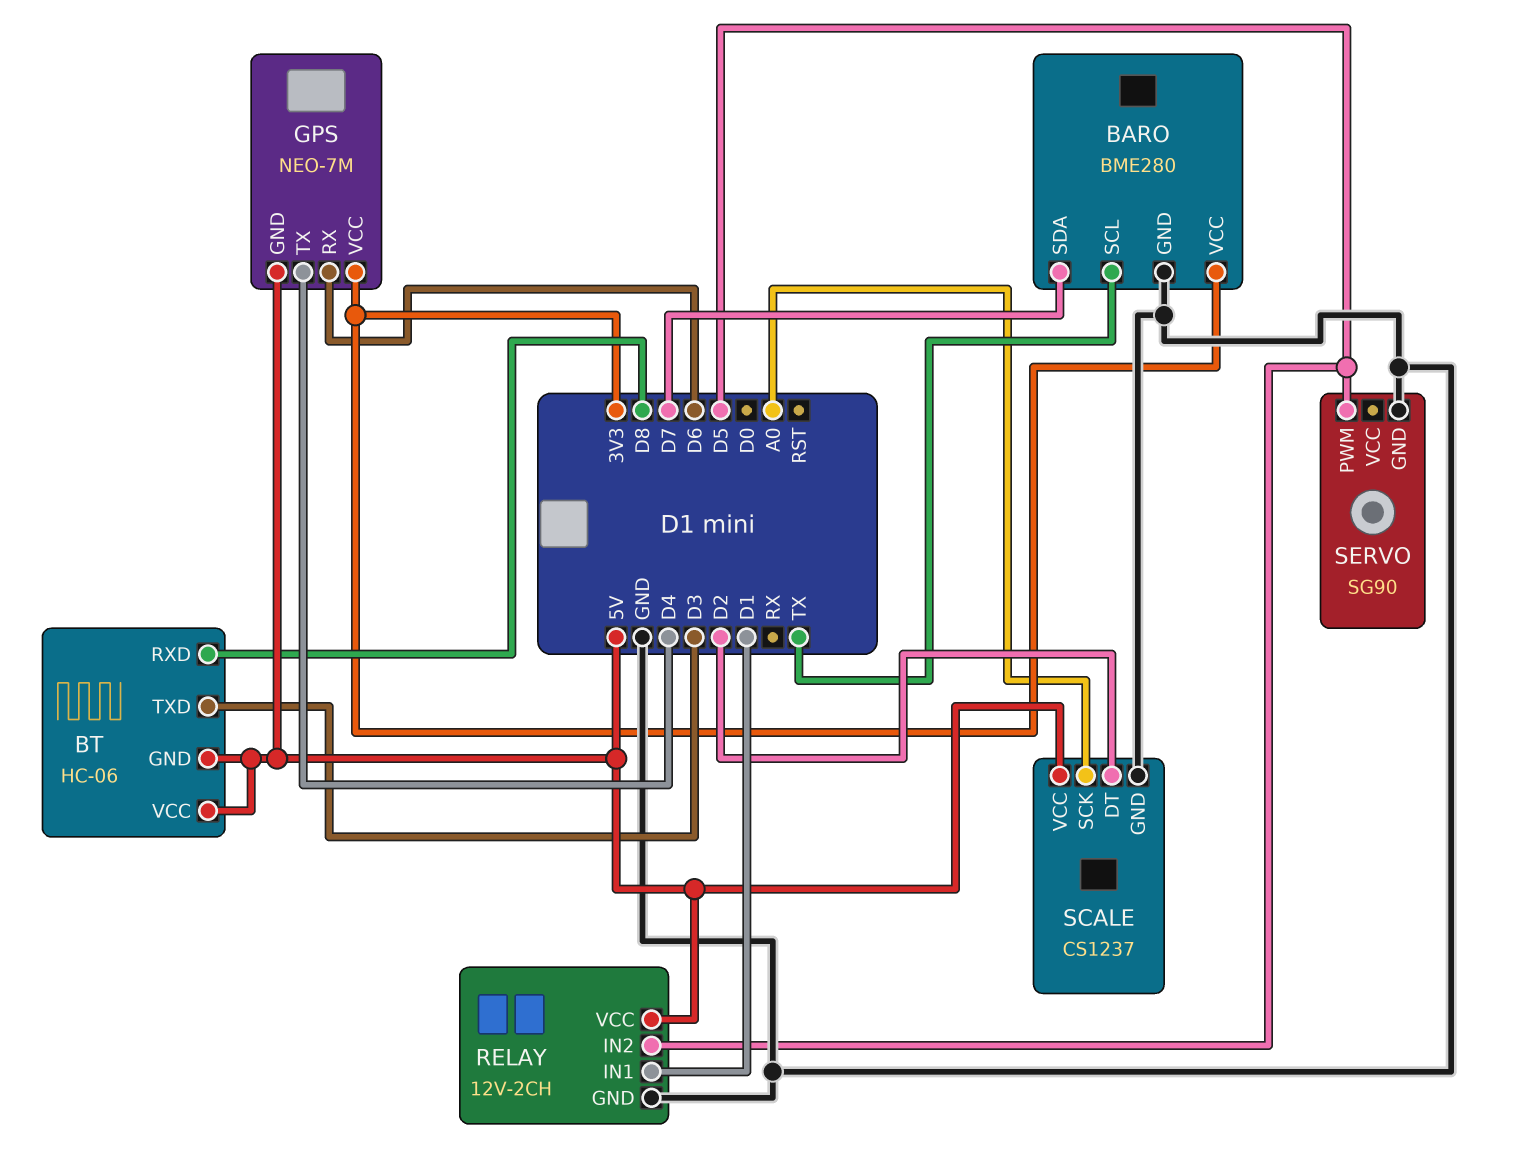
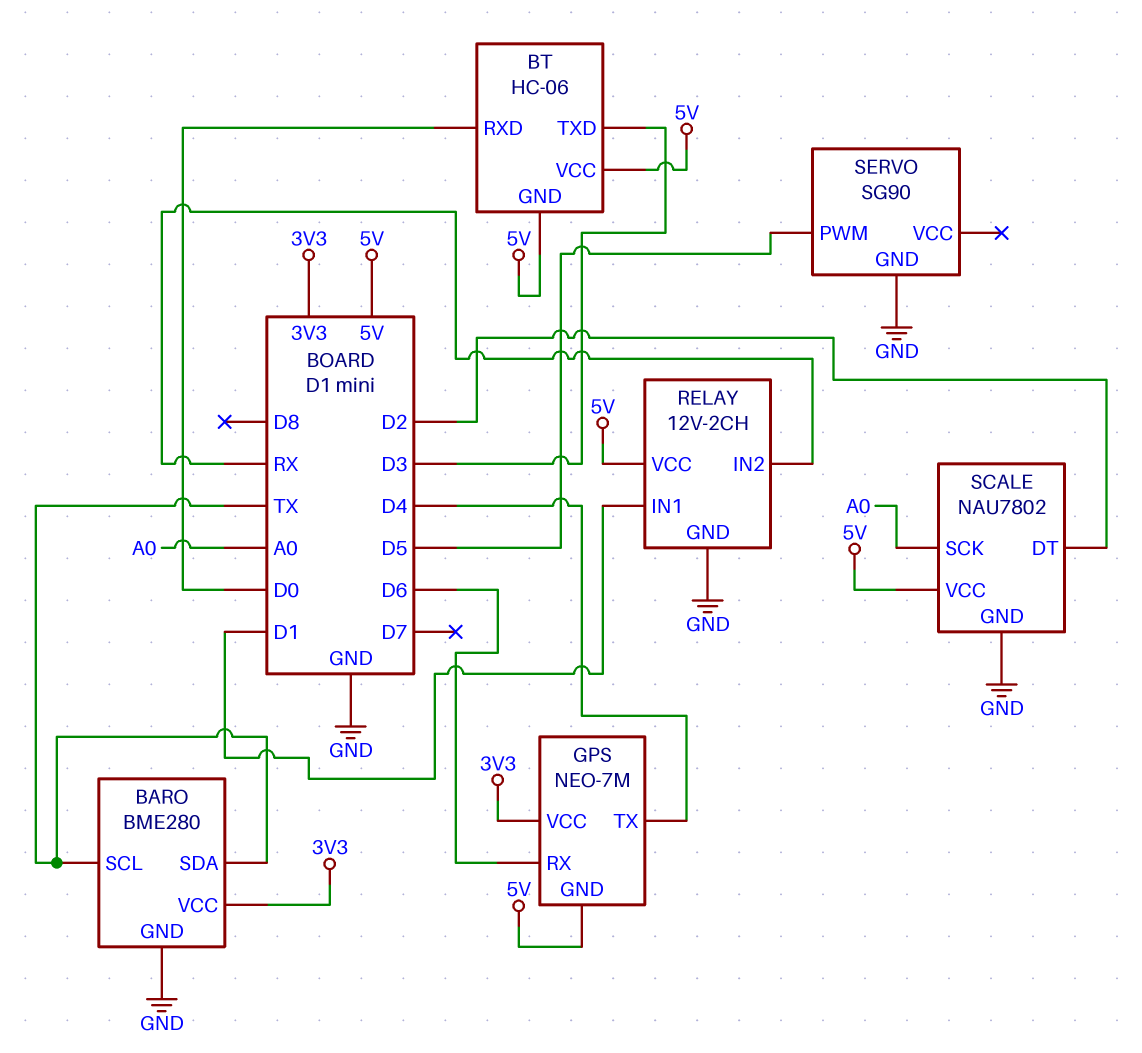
BARO pin SDA: D7 -> TX
BT pin RXD: D8 -> D0
RELAY pin IN2: D5 -> RX
SCALE: CS1237 -> NAU7802

